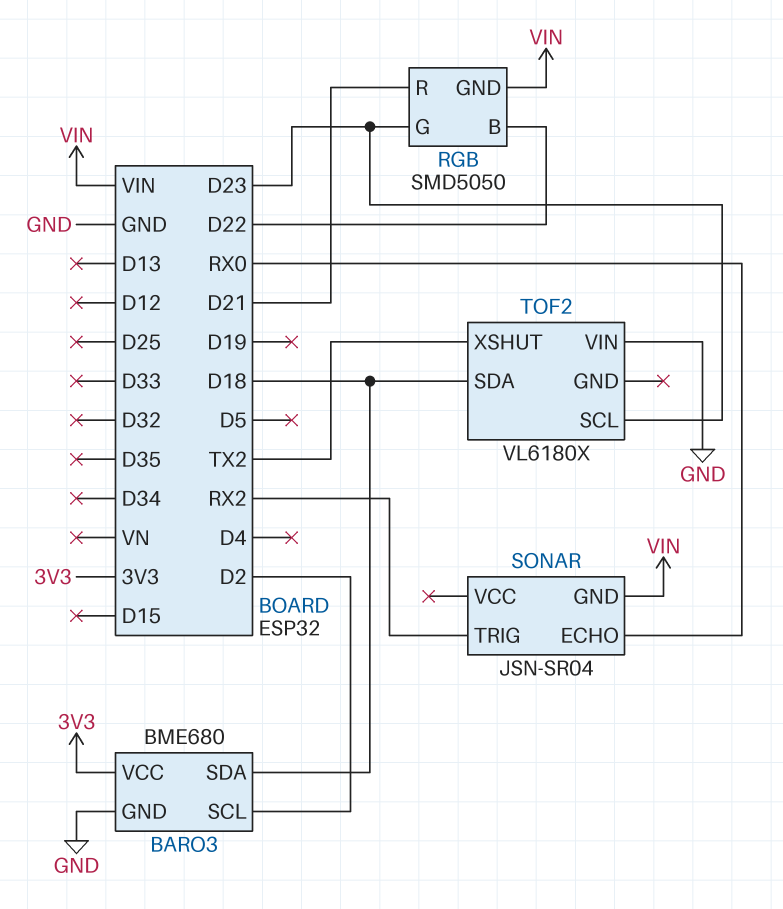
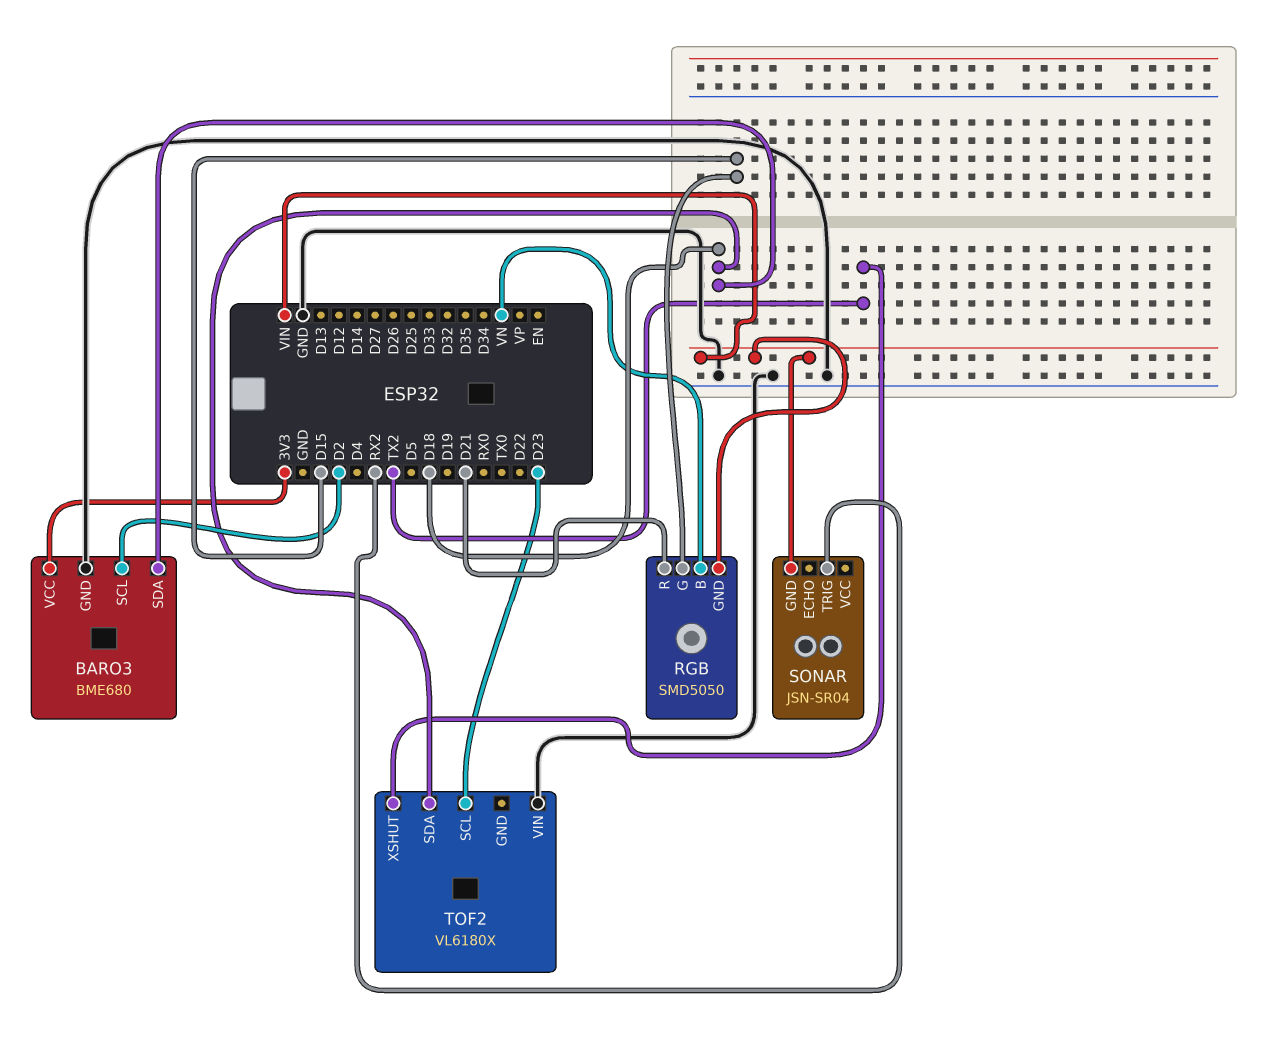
RGB pin B: D22 -> VN
RGB pin G: D23 -> D15
SONAR pin ECHO: RX0 -> none

